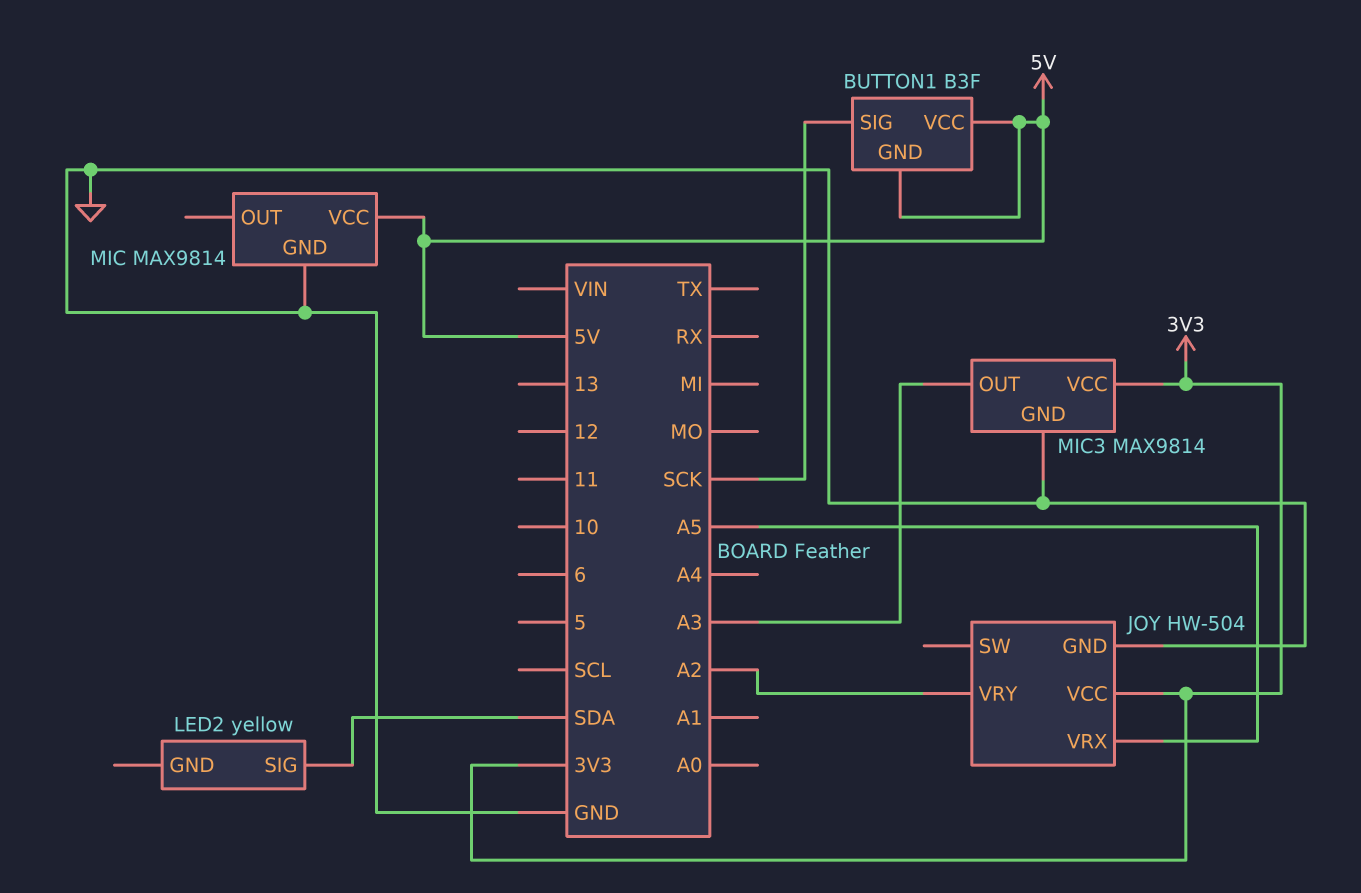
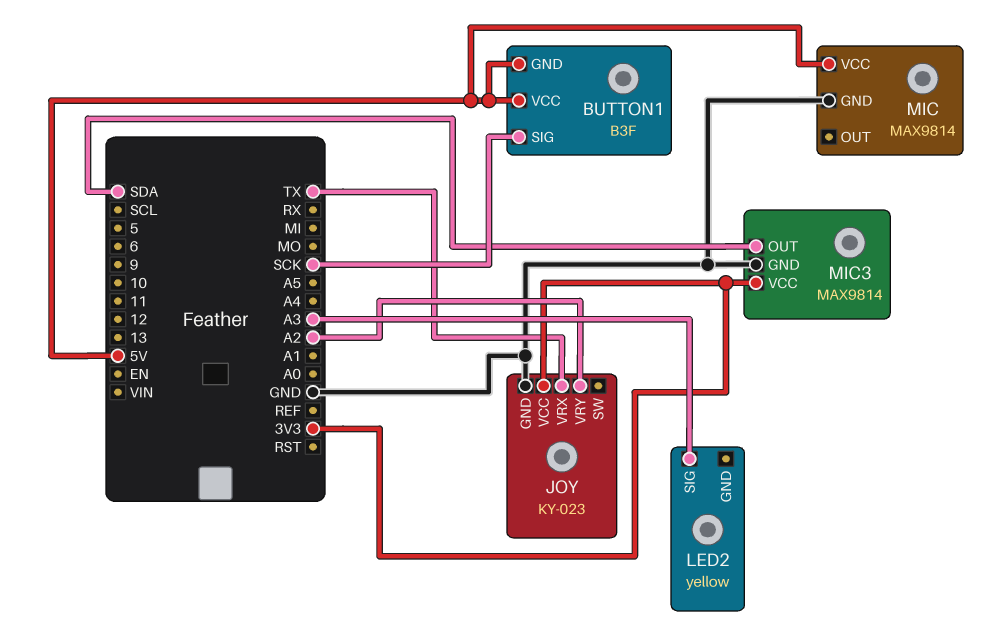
JOY: HW-504 -> KY-023
JOY pin VRX: A5 -> TX
LED2 pin SIG: SDA -> A3
MIC3 pin OUT: A3 -> SDA

